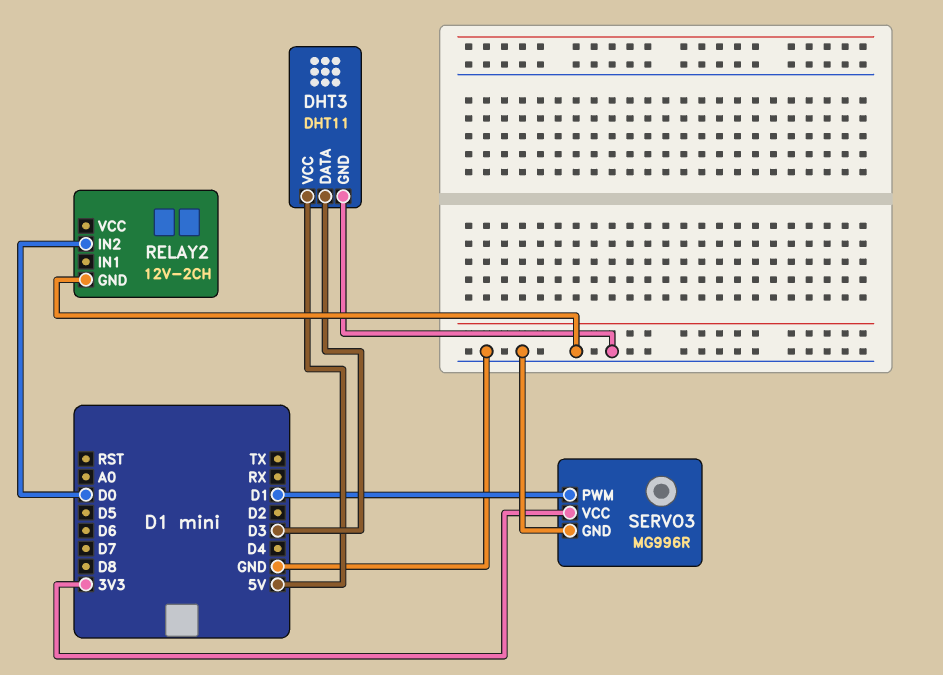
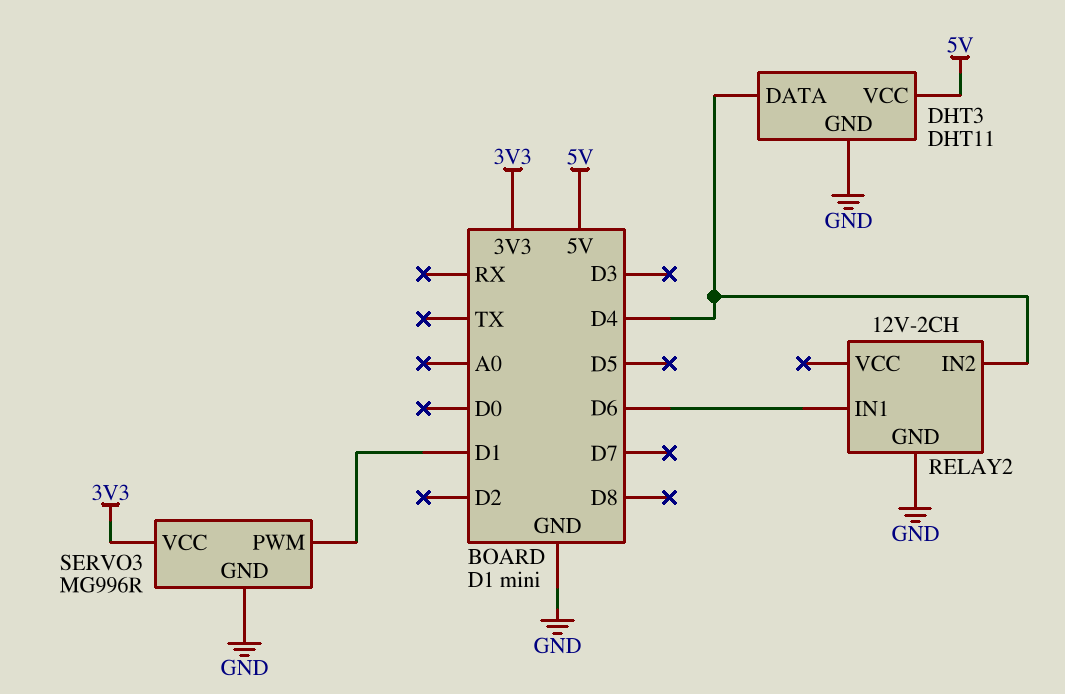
DHT3 pin DATA: D3 -> D4
RELAY2 pin IN1: none -> D6
RELAY2 pin IN2: D0 -> D4

